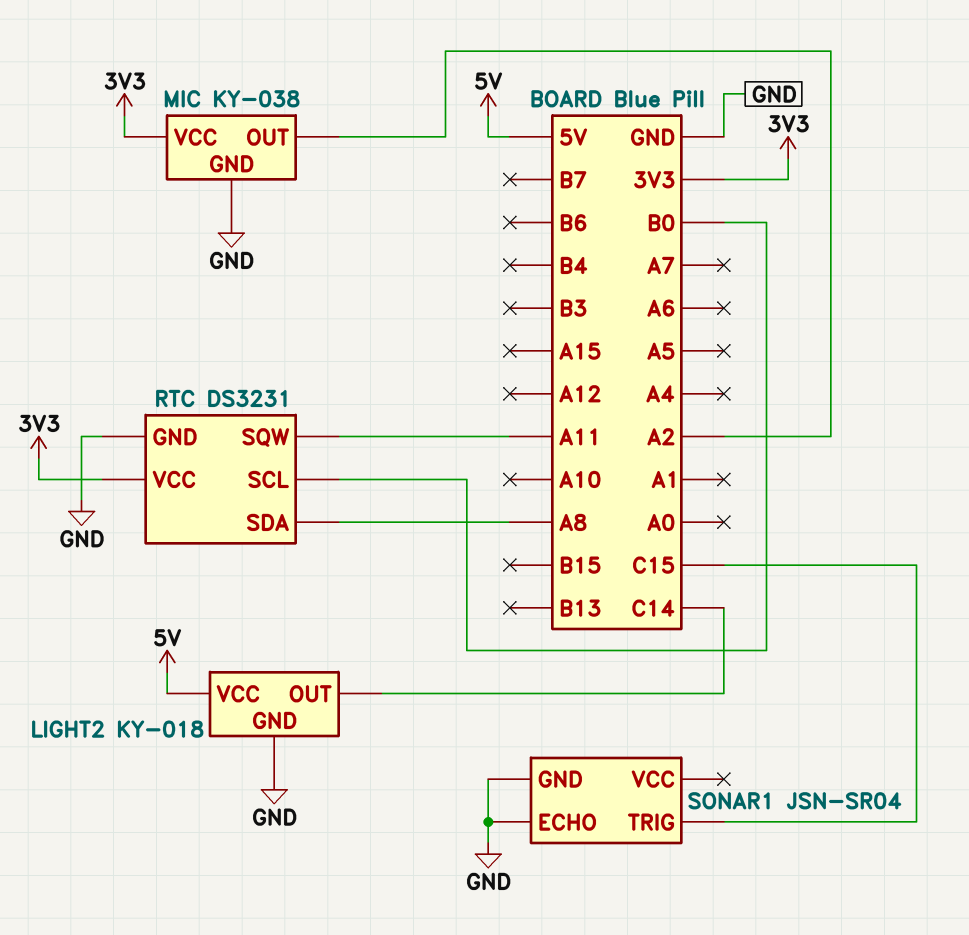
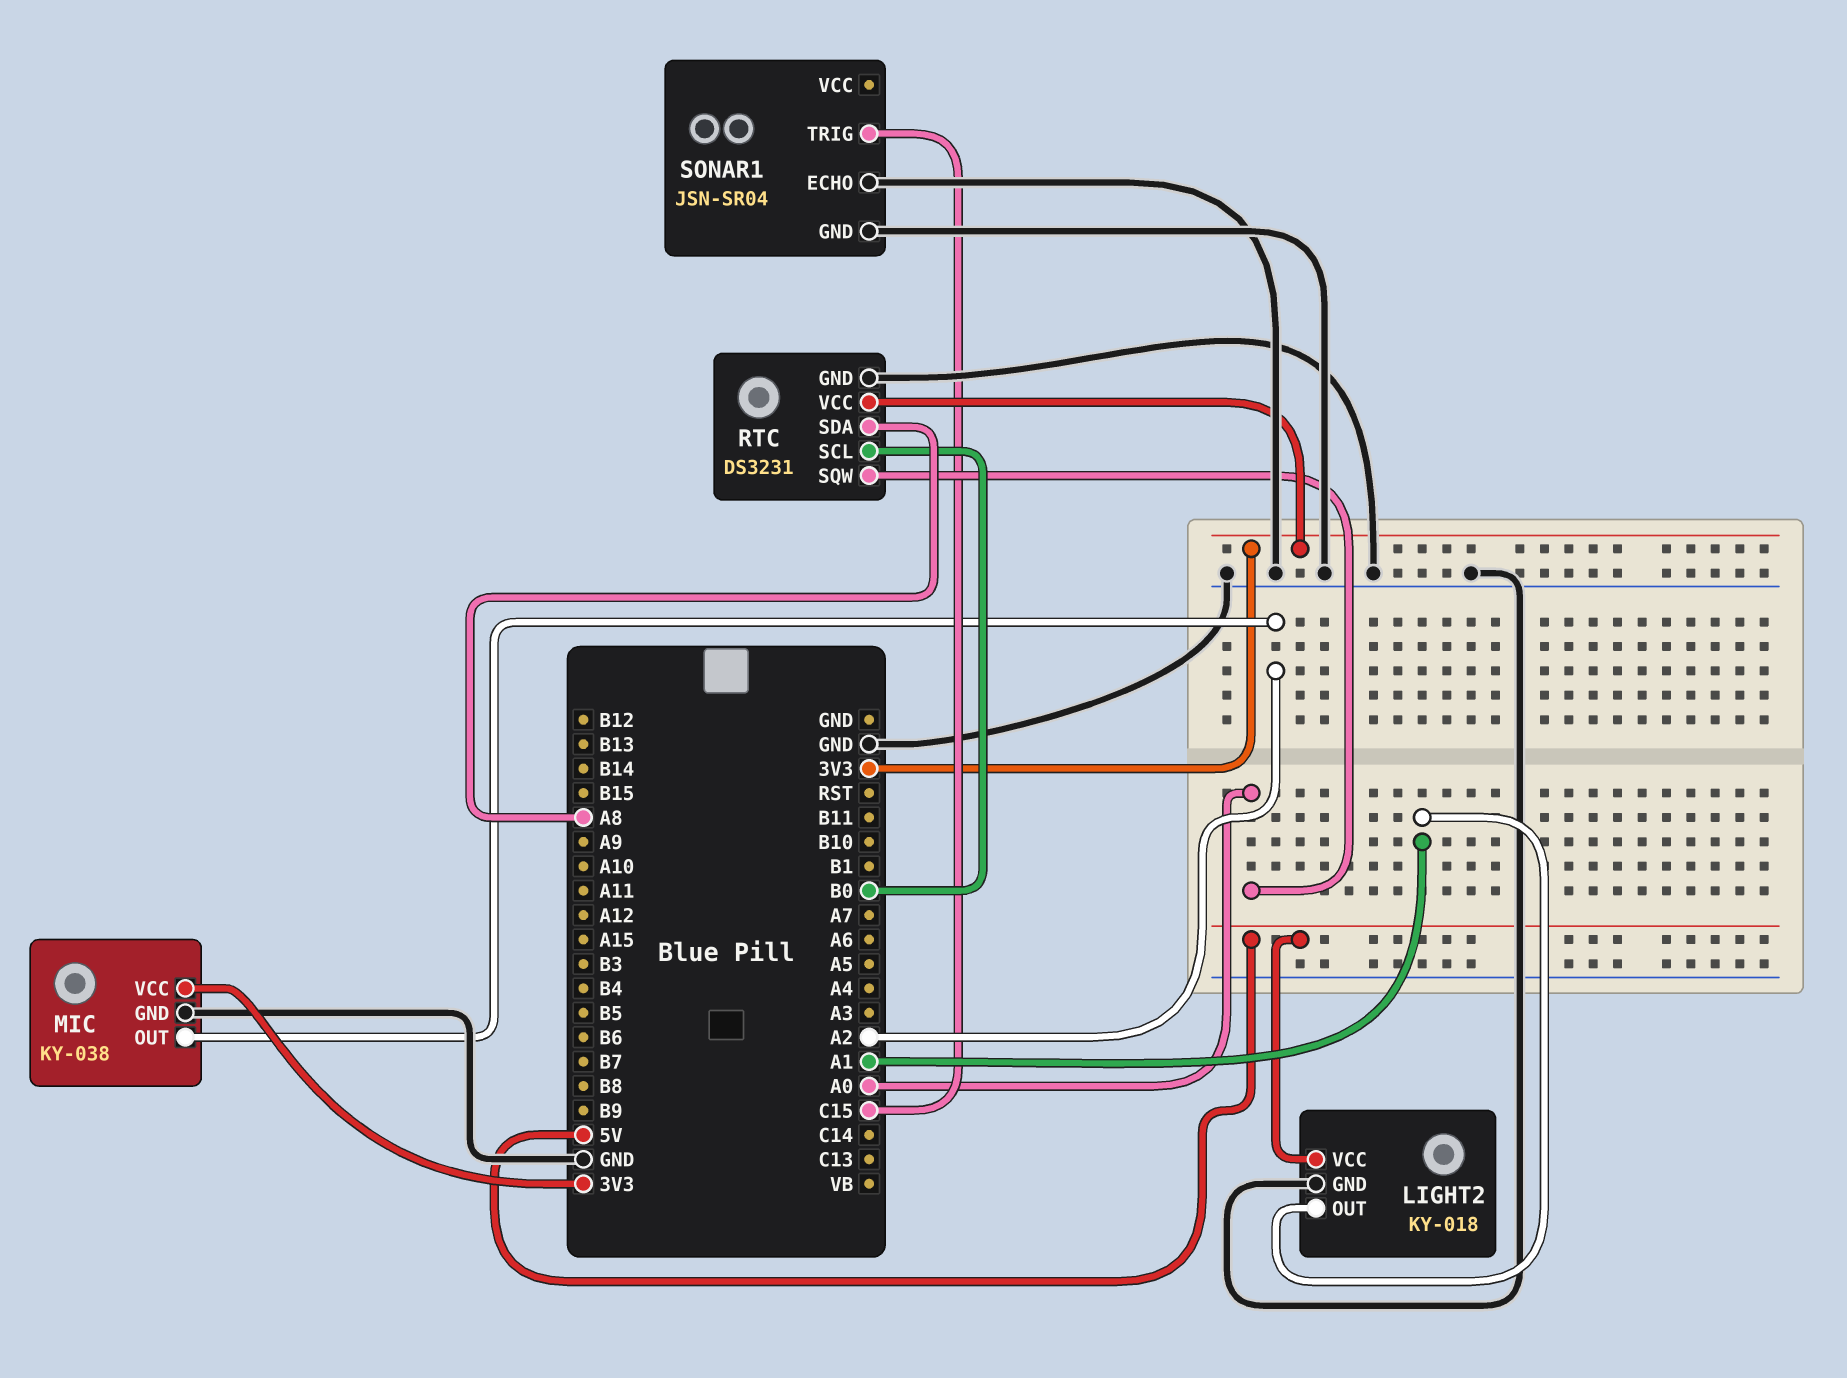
LIGHT2 pin OUT: C14 -> A1
RTC pin SQW: A11 -> A0

